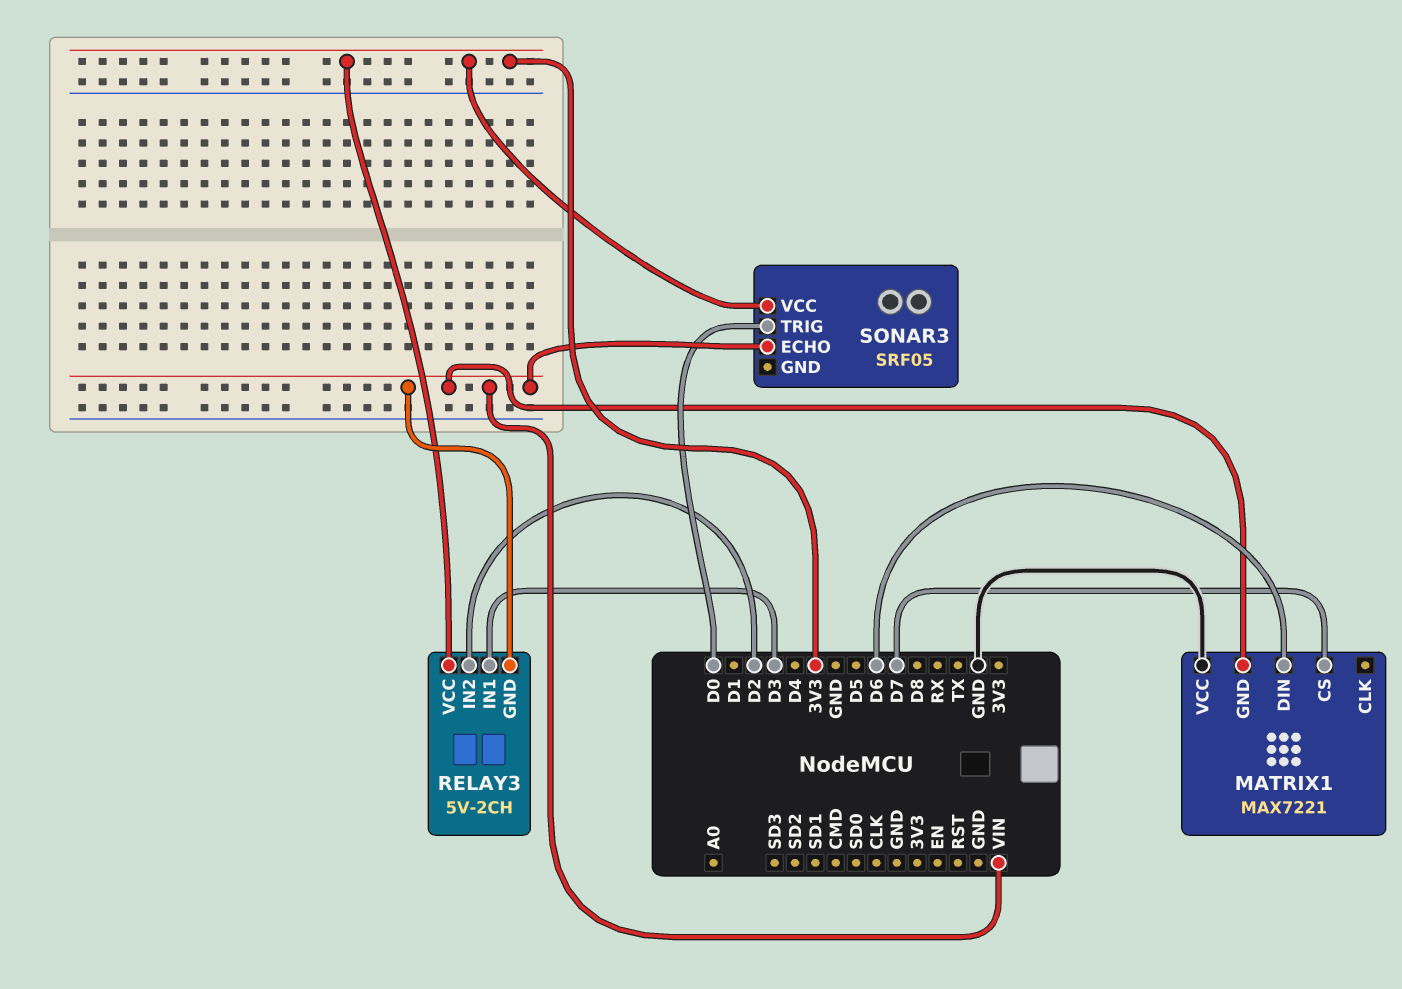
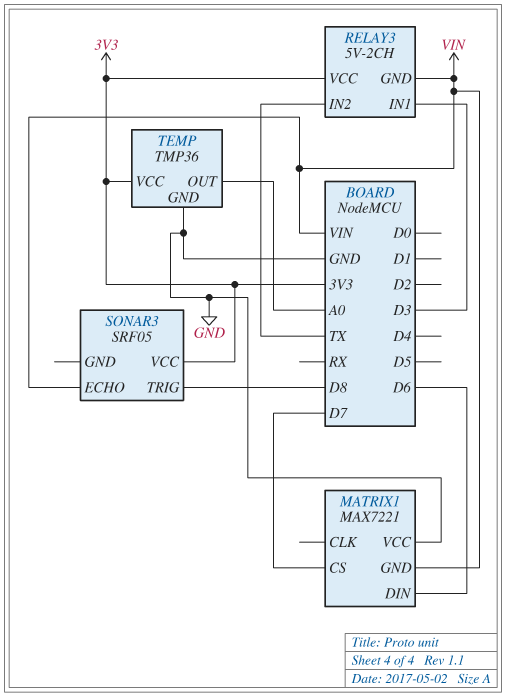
RELAY3 pin IN2: D2 -> TX
SONAR3 pin TRIG: D0 -> D8
TEMP: none -> TMP36
TEMP pin GND: none -> GND
TEMP pin OUT: none -> A0
TEMP pin VCC: none -> 3V3

